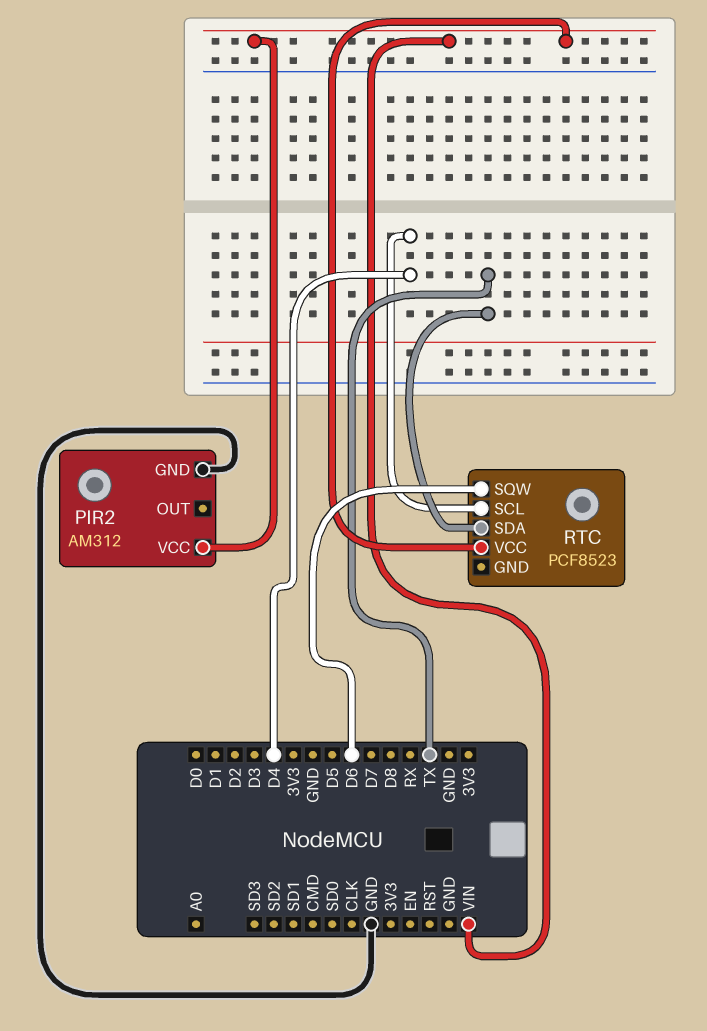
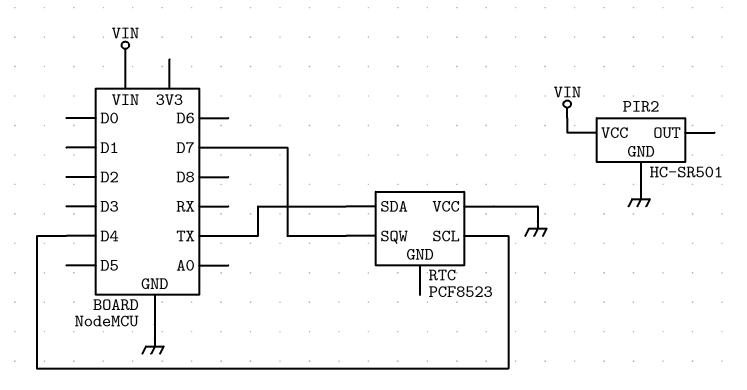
PIR2: AM312 -> HC-SR501
RTC pin SQW: D6 -> D7
RTC pin VCC: VIN -> GND

